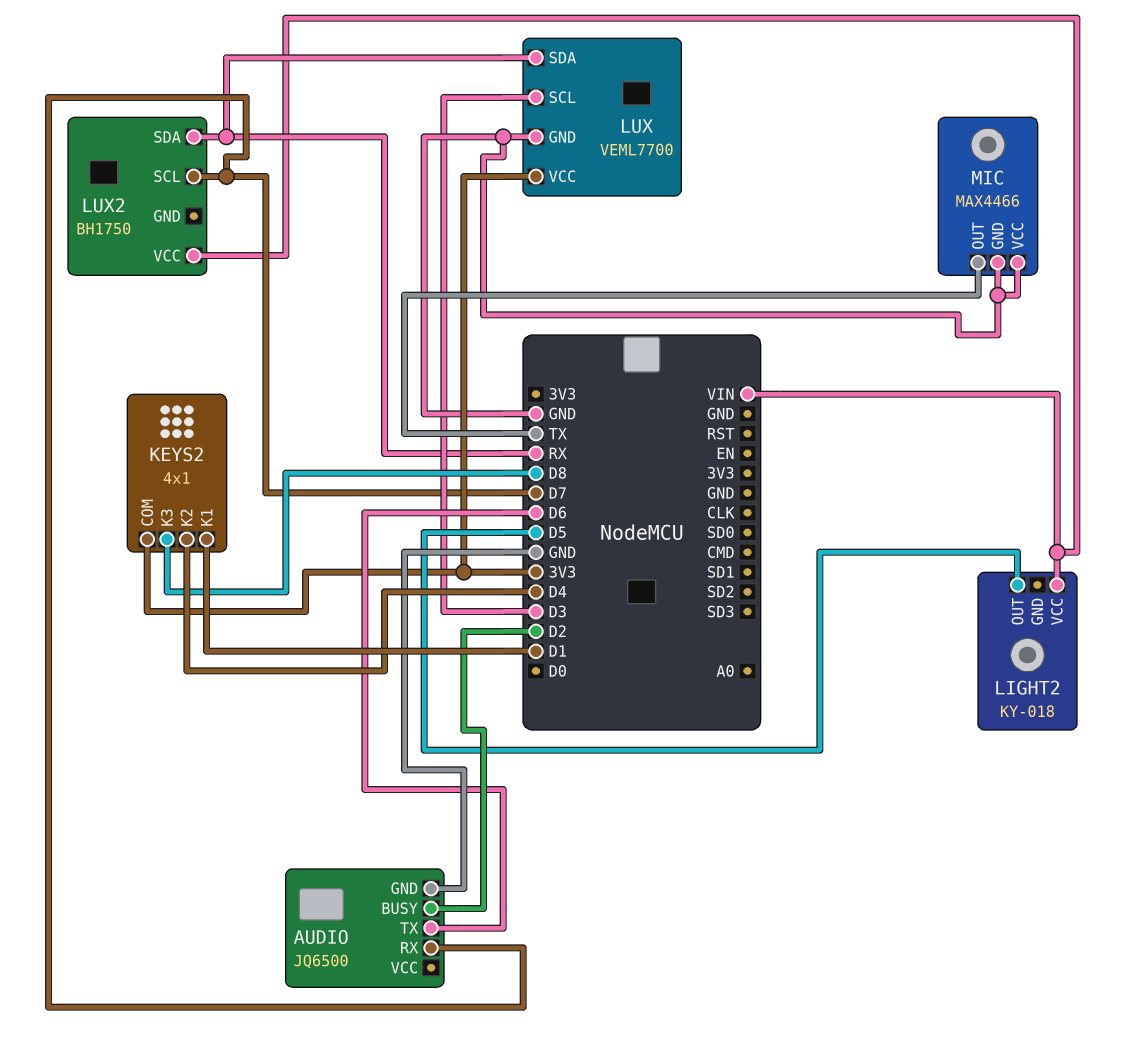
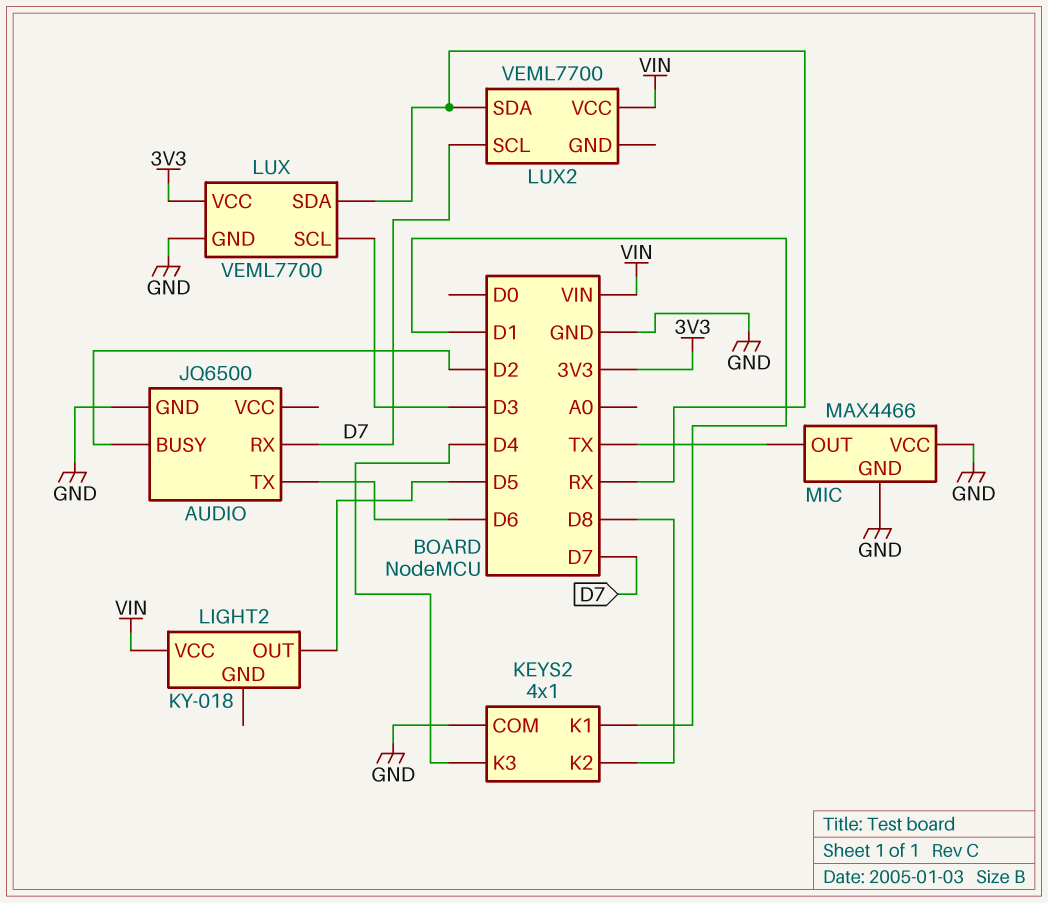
KEYS2 pin COM: 3V3 -> GND
KEYS2 pin K2: D4 -> D8
KEYS2 pin K3: D8 -> D4
LUX2: BH1750 -> VEML7700

